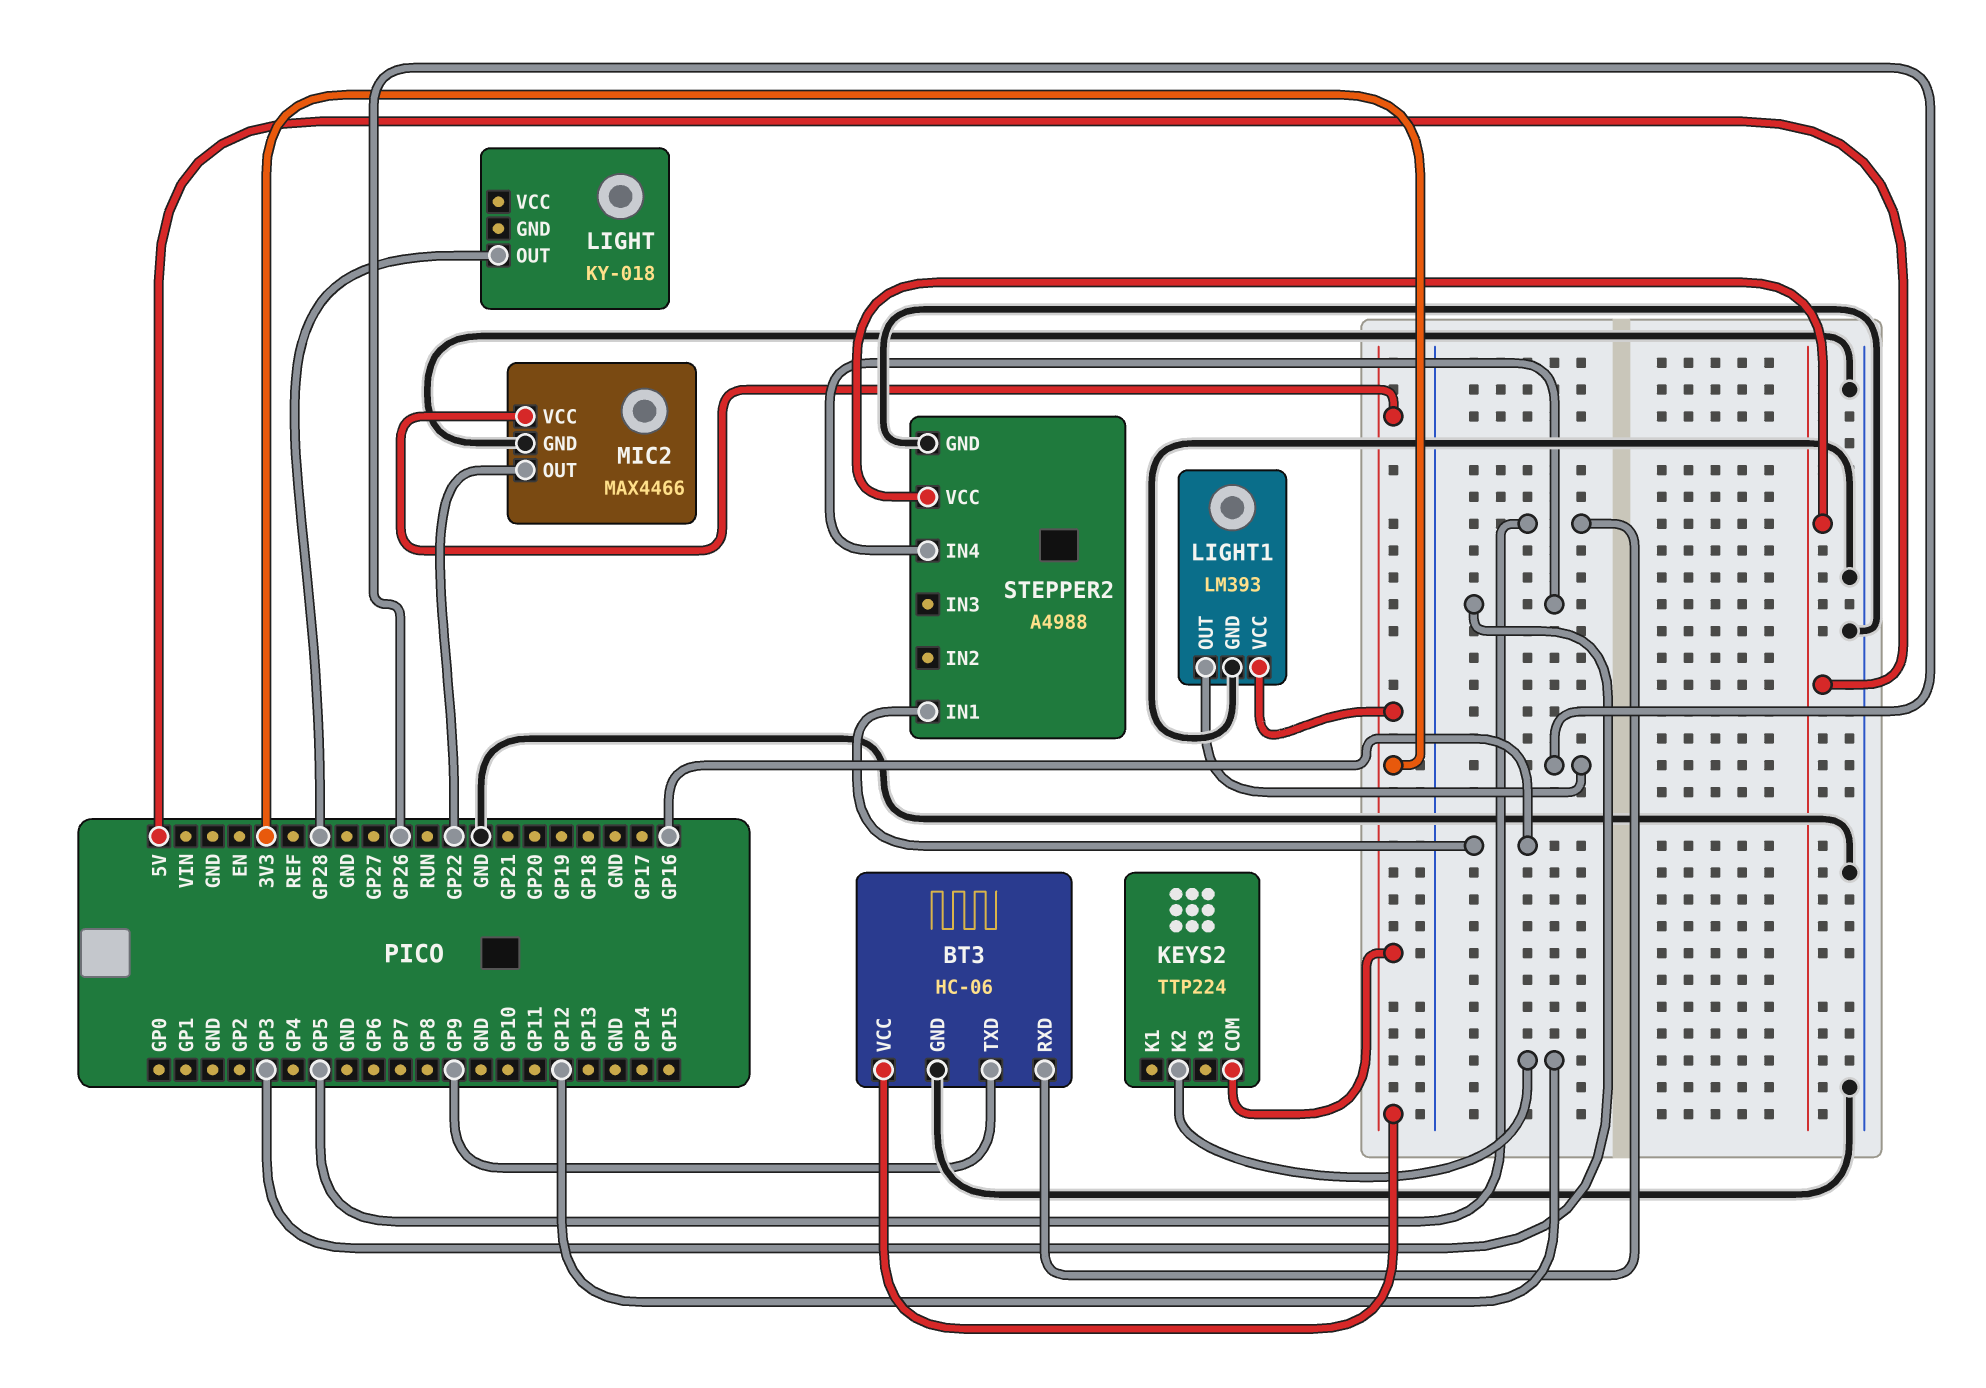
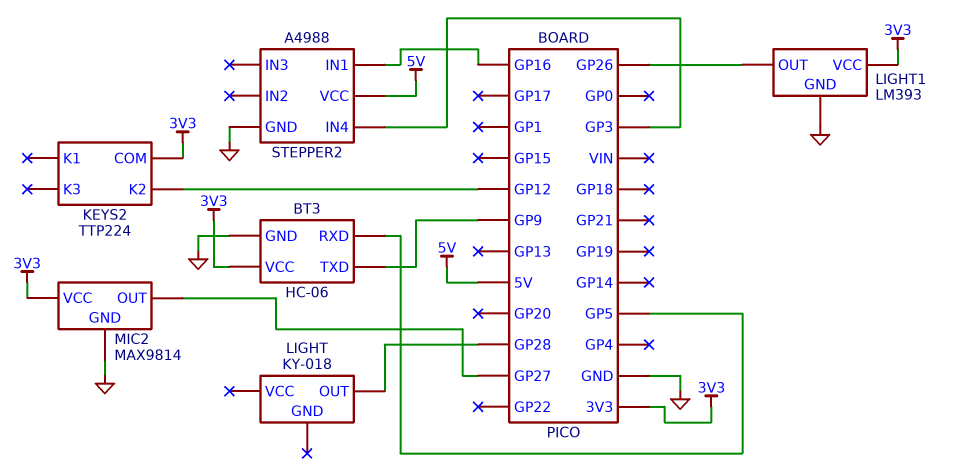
MIC2: MAX4466 -> MAX9814
MIC2 pin OUT: GP22 -> GP27

